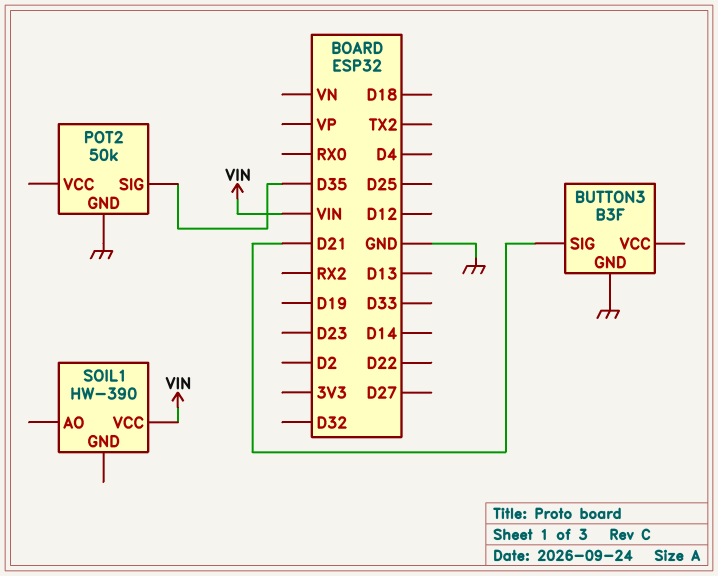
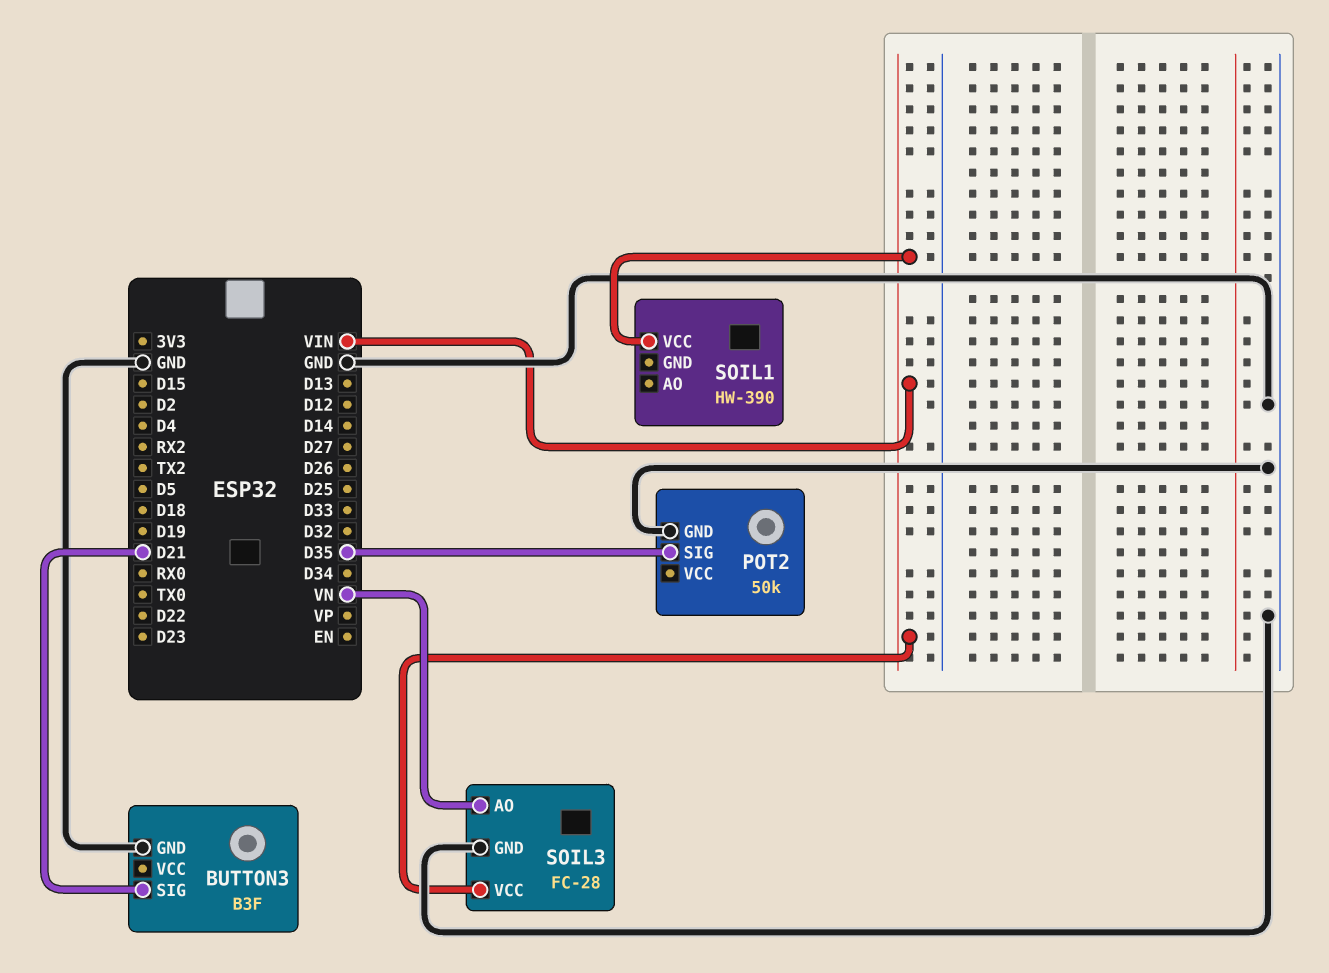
SOIL3: none -> FC-28
SOIL3 pin AO: none -> VN
SOIL3 pin GND: none -> GND
SOIL3 pin VCC: none -> VIN

